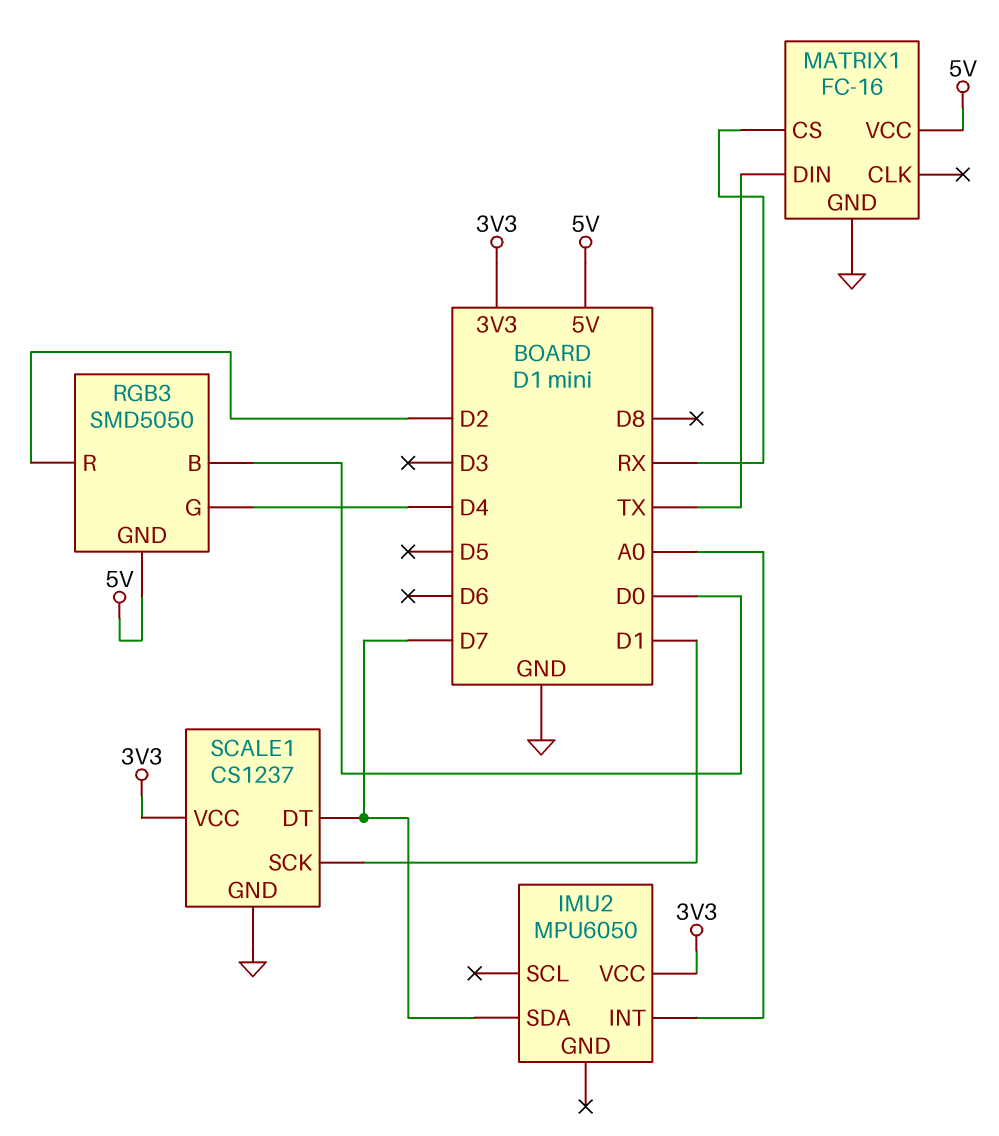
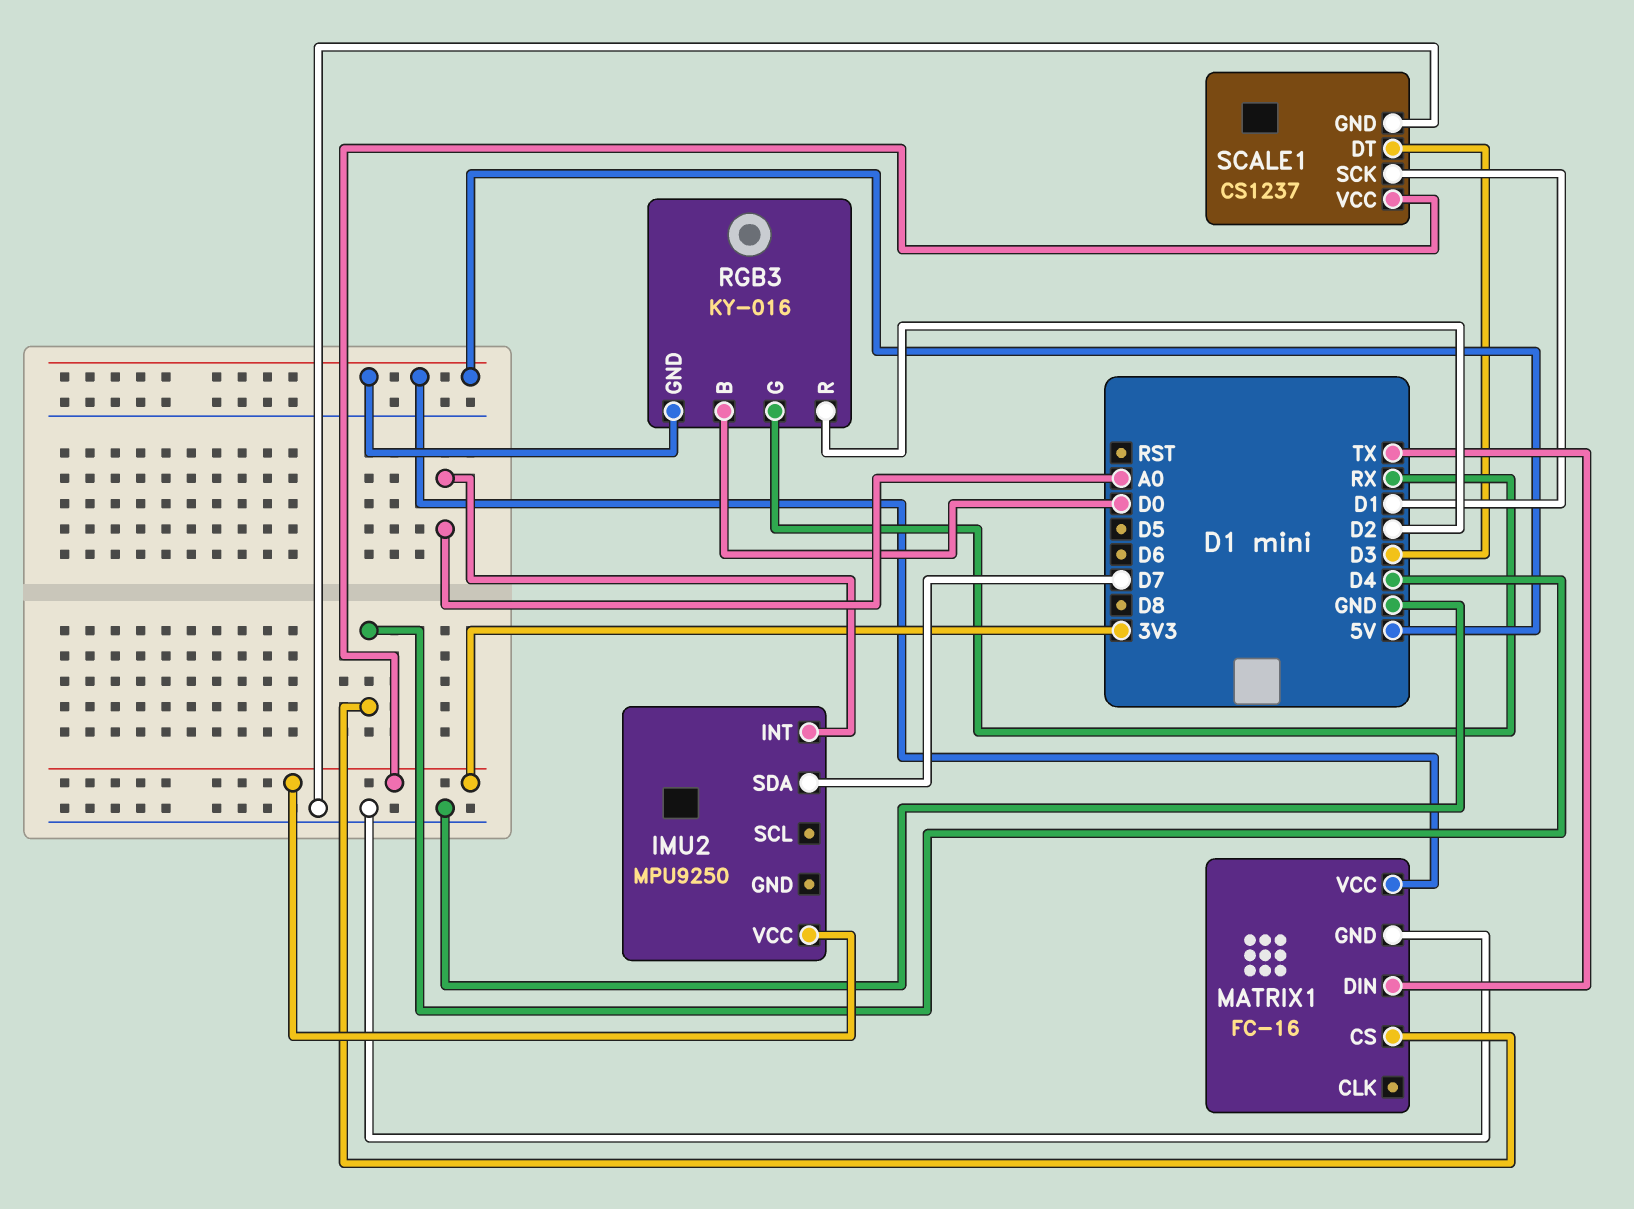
IMU2: MPU6050 -> MPU9250
MATRIX1 pin CS: RX -> D4
RGB3: SMD5050 -> KY-016
RGB3 pin G: D4 -> RX
SCALE1 pin DT: D7 -> D3

